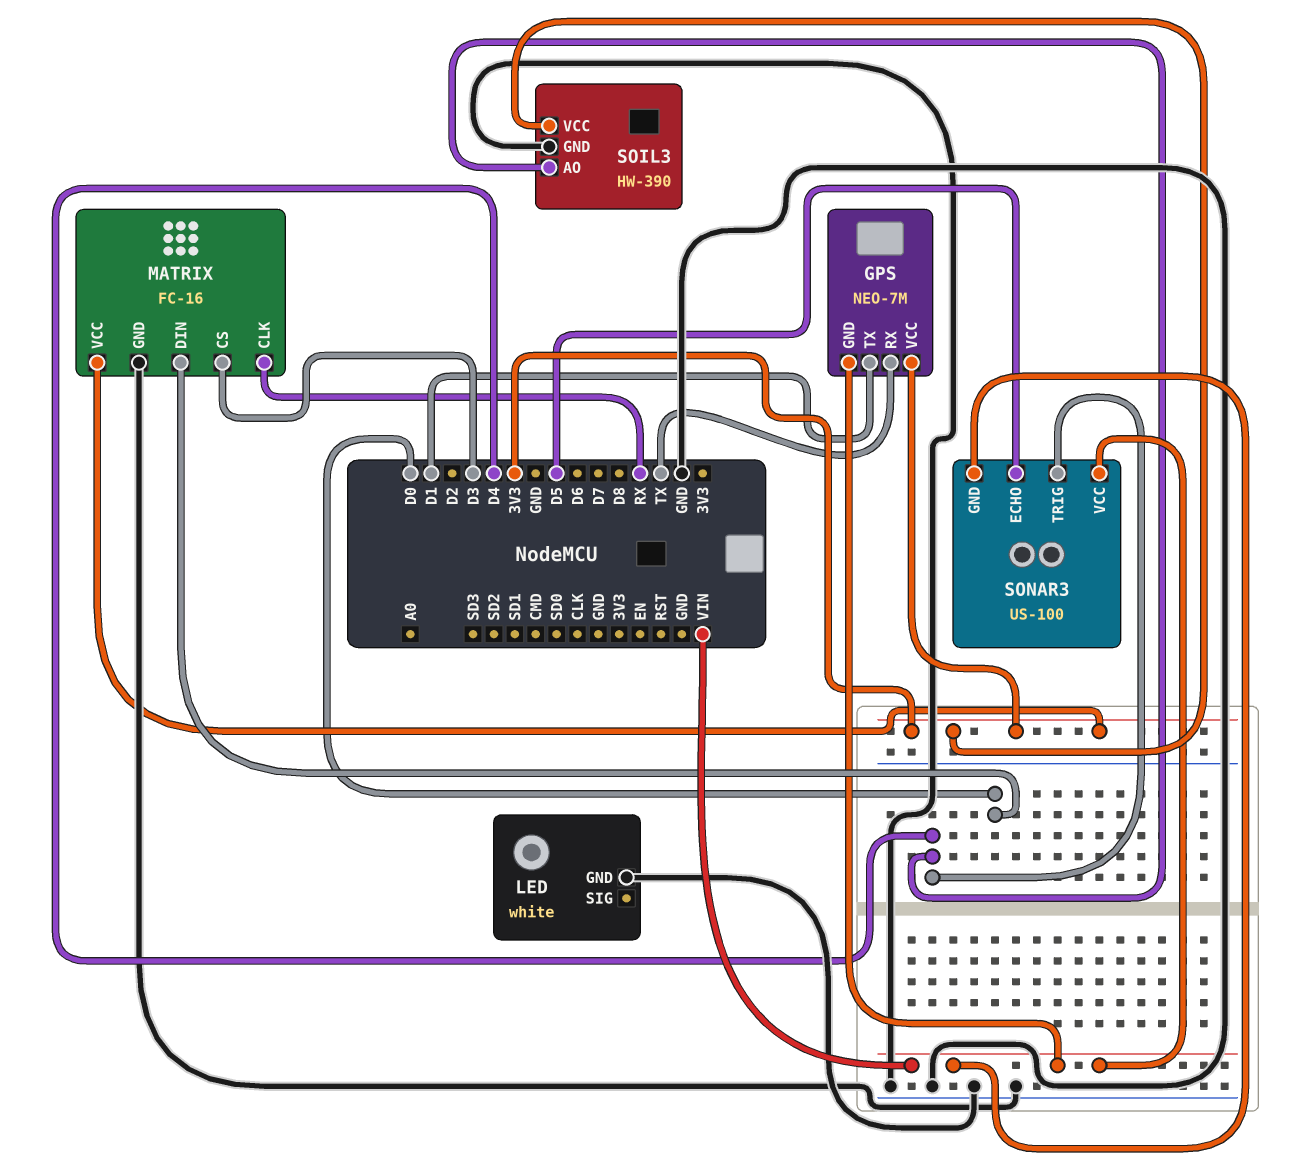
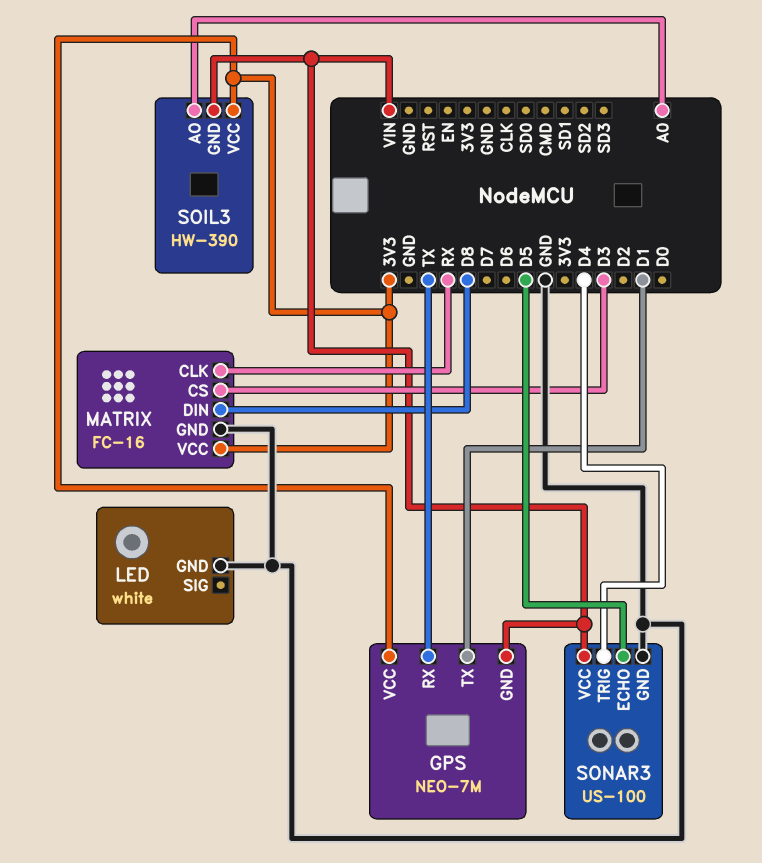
MATRIX pin DIN: D0 -> D8
SOIL3 pin AO: D4 -> A0
SOIL3 pin GND: GND -> VIN
SONAR3 pin GND: VIN -> GND

